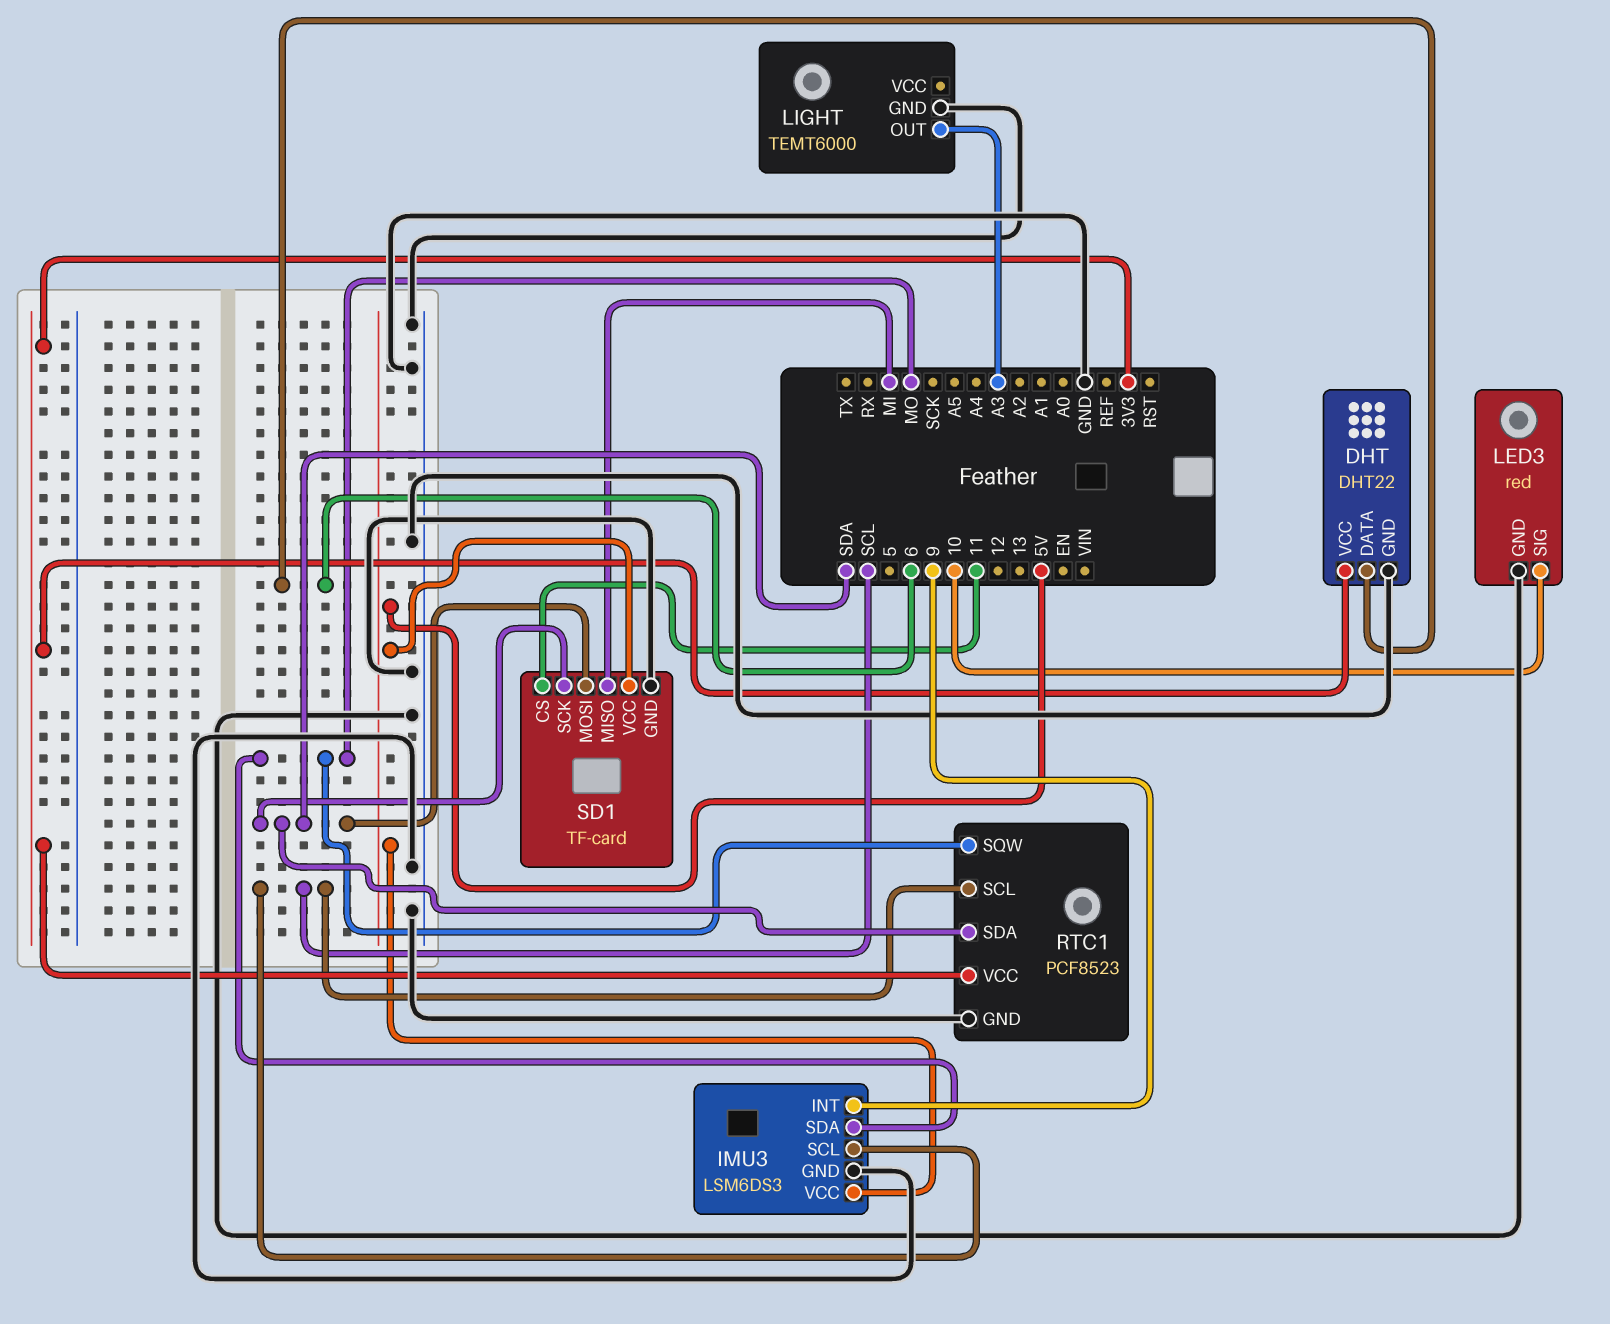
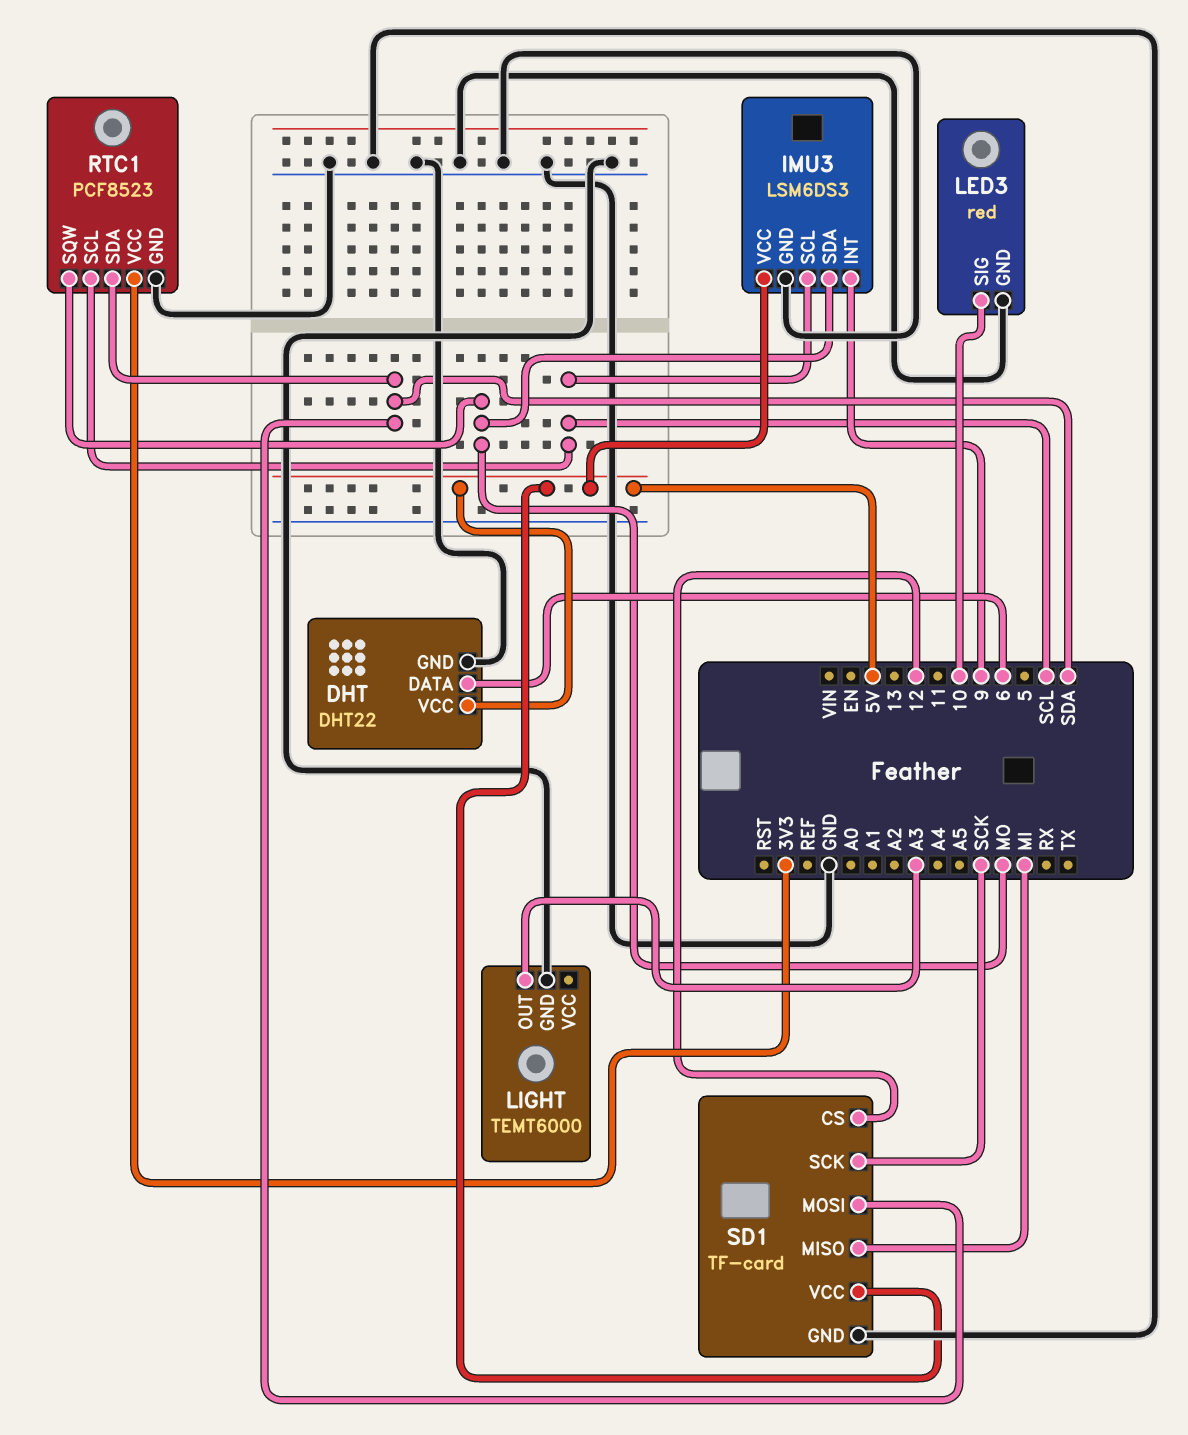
DHT pin VCC: 3V3 -> 5V
SD1 pin CS: 11 -> 12
SD1 pin SCK: SDA -> SCK

